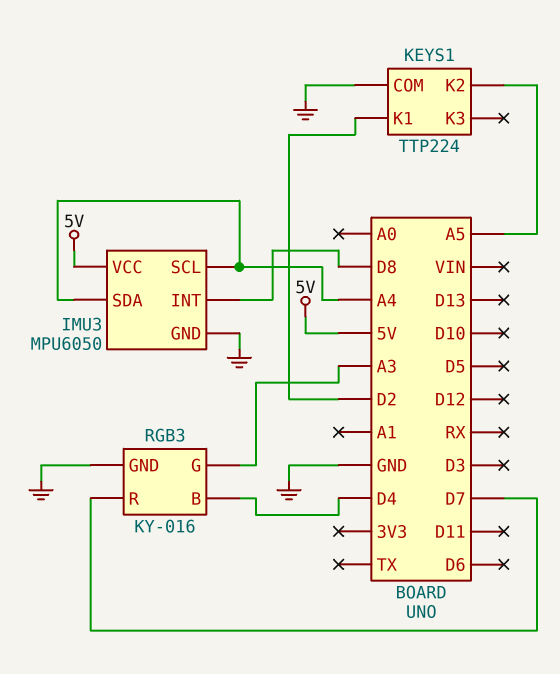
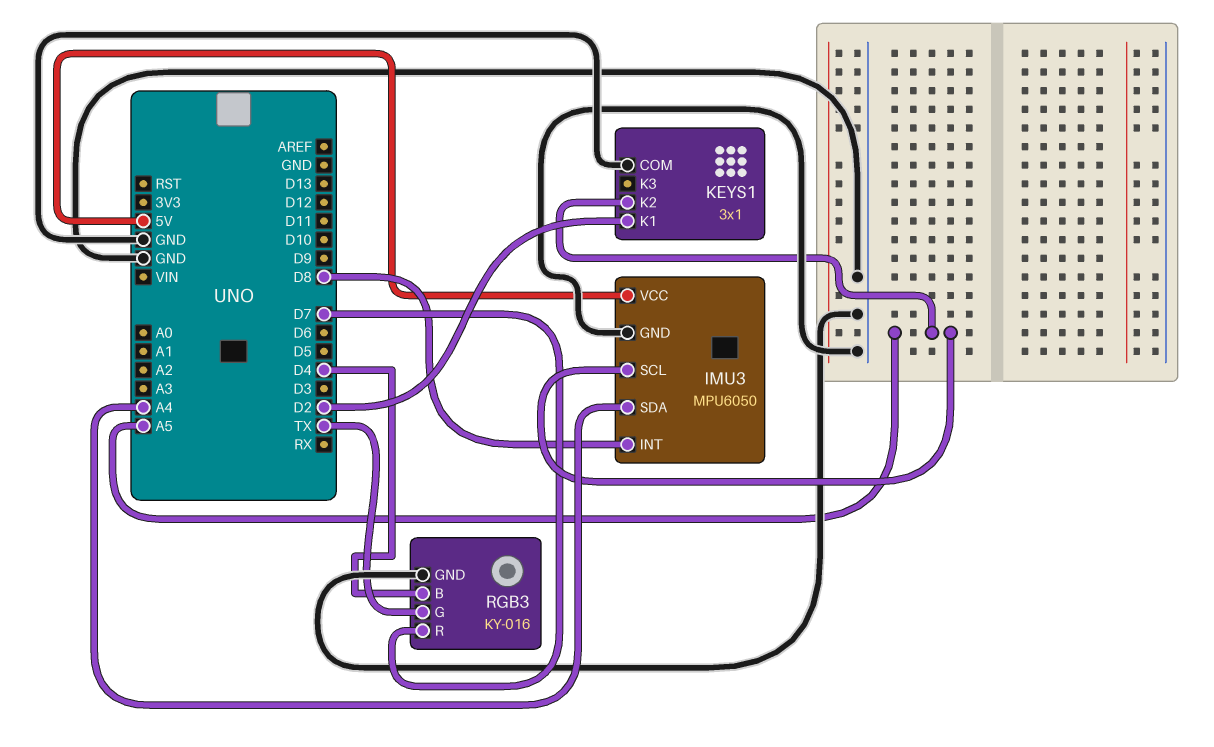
IMU3 pin SCL: A4 -> A5
KEYS1: TTP224 -> 3x1
RGB3 pin G: A3 -> TX

